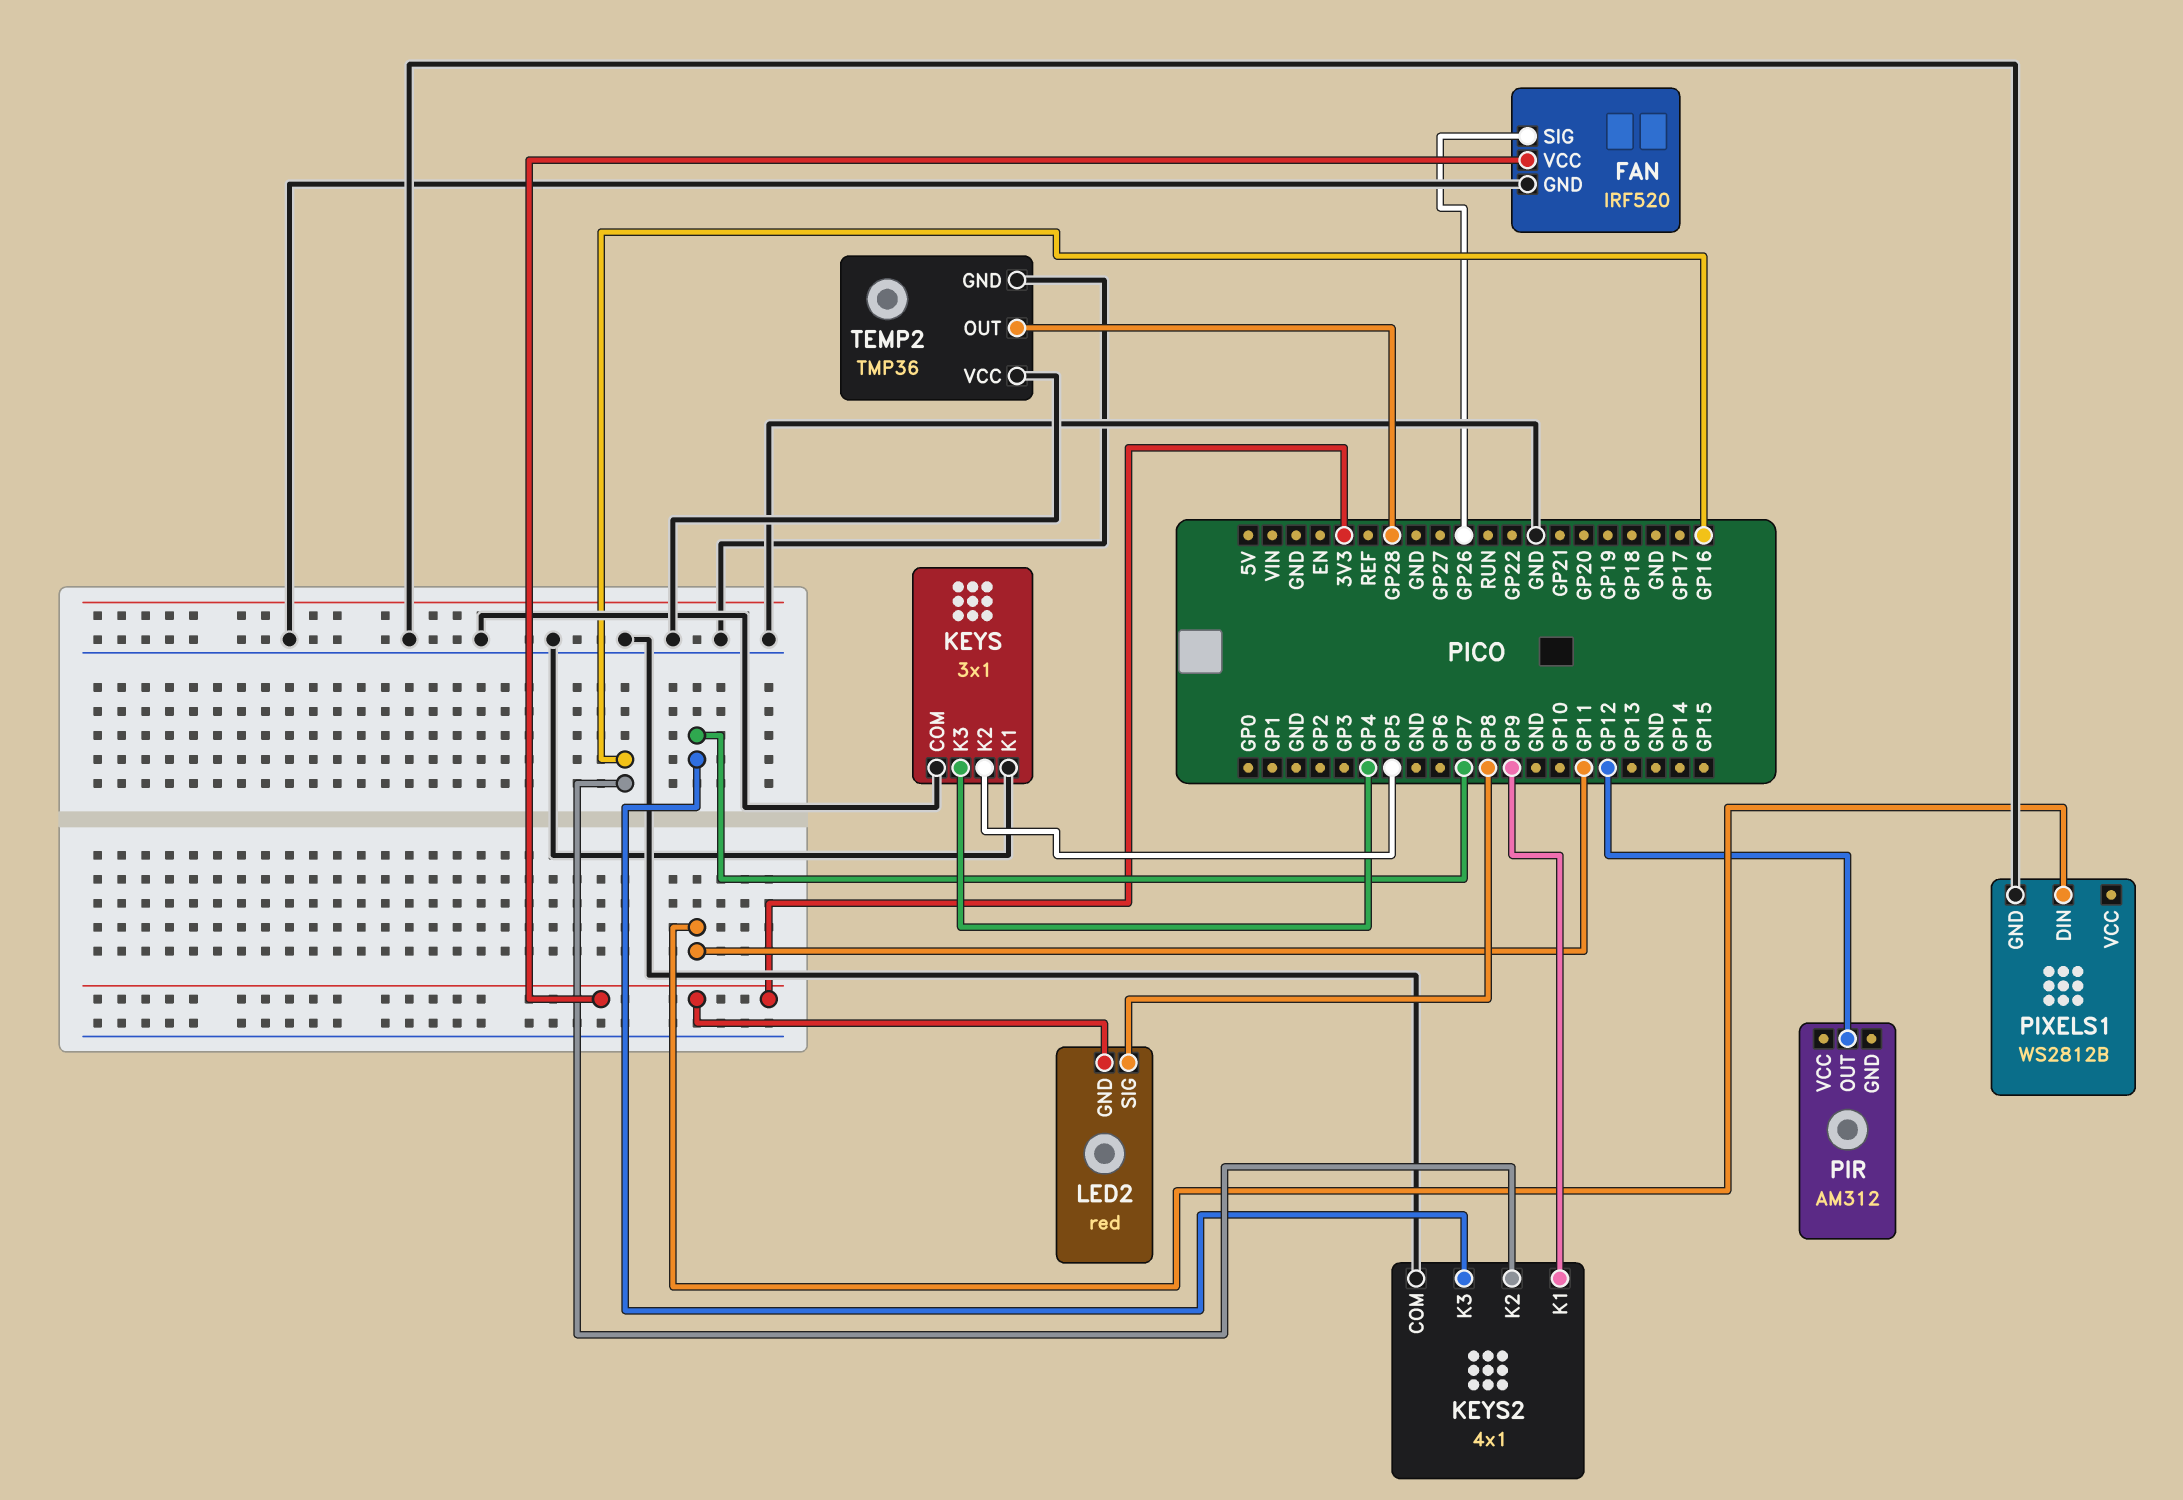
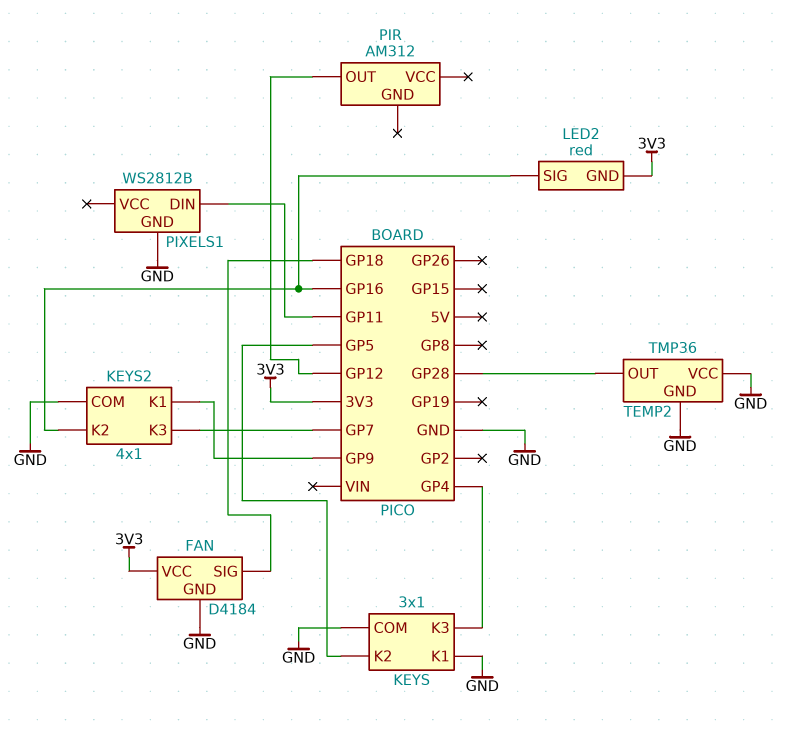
FAN: IRF520 -> D4184
FAN pin SIG: GP26 -> GP18
LED2 pin SIG: GP8 -> GP16

